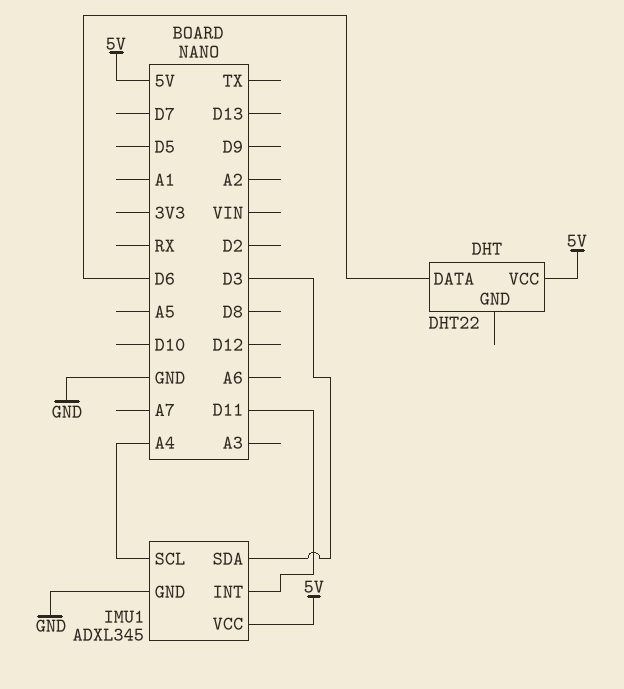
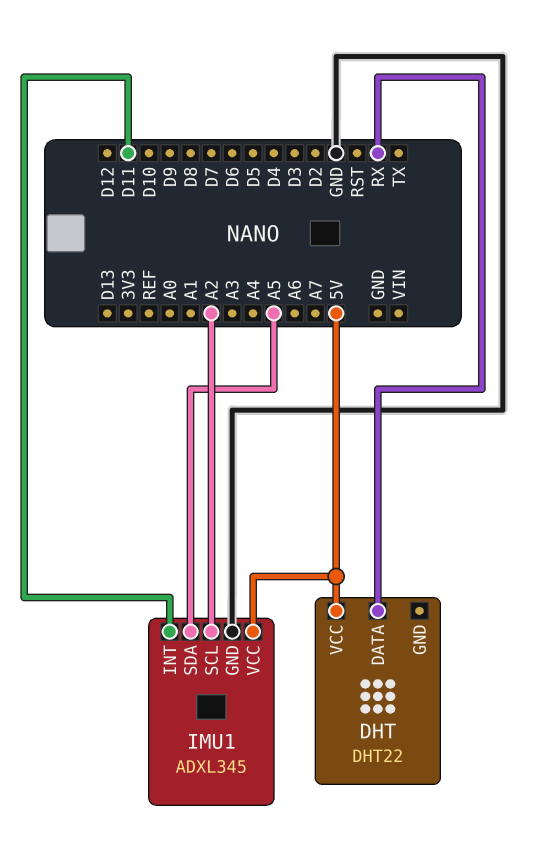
DHT pin DATA: D6 -> RX
IMU1 pin SCL: A4 -> A2
IMU1 pin SDA: D3 -> A5

